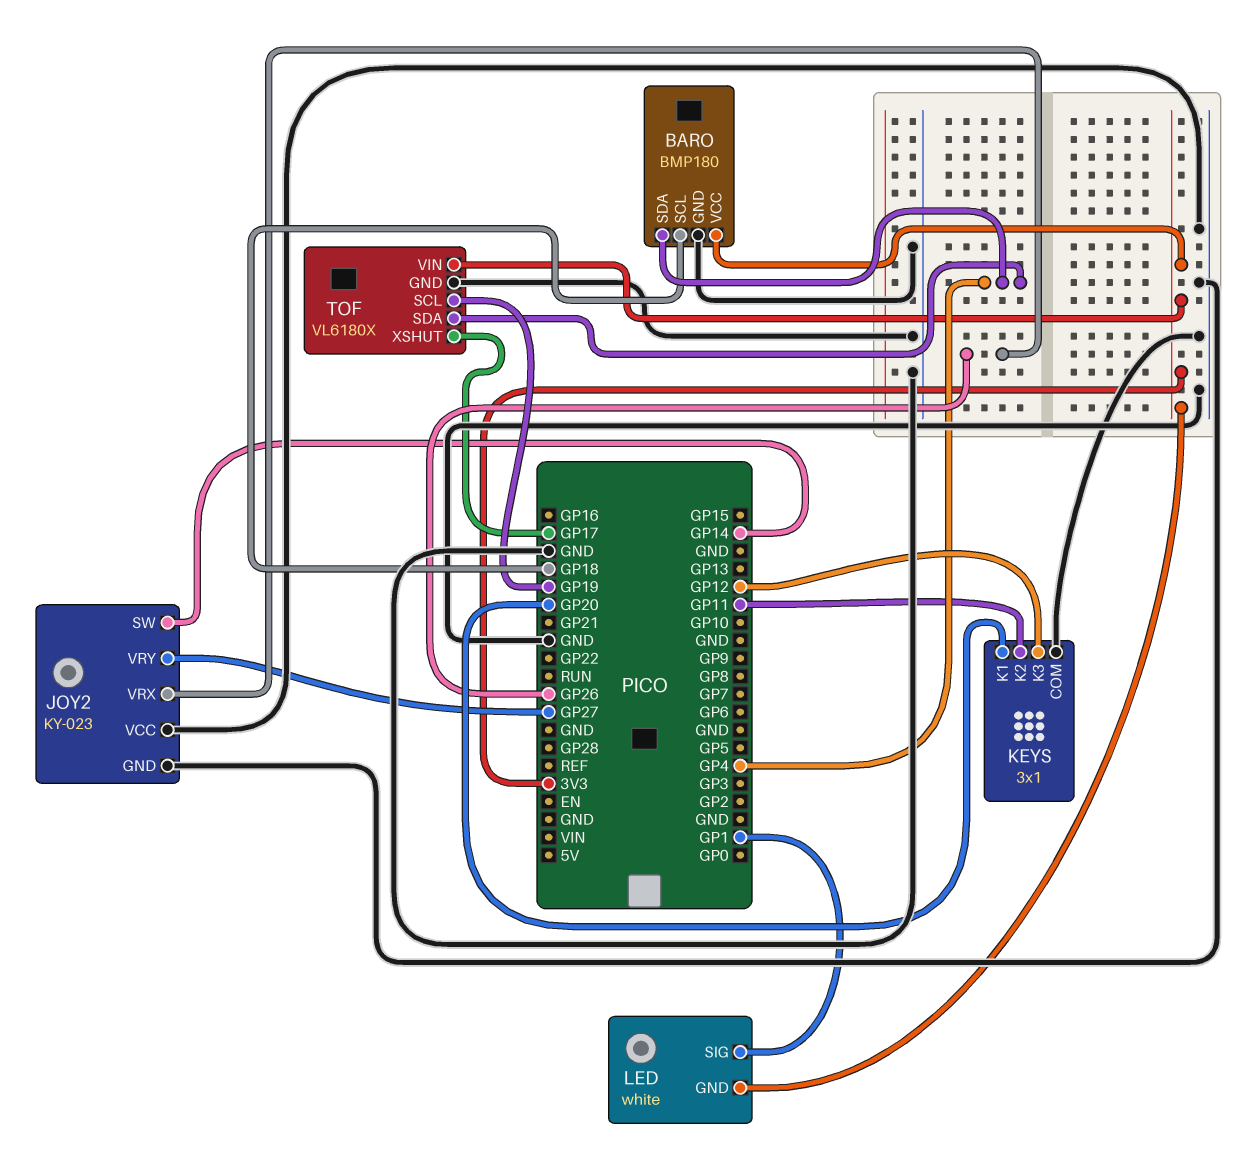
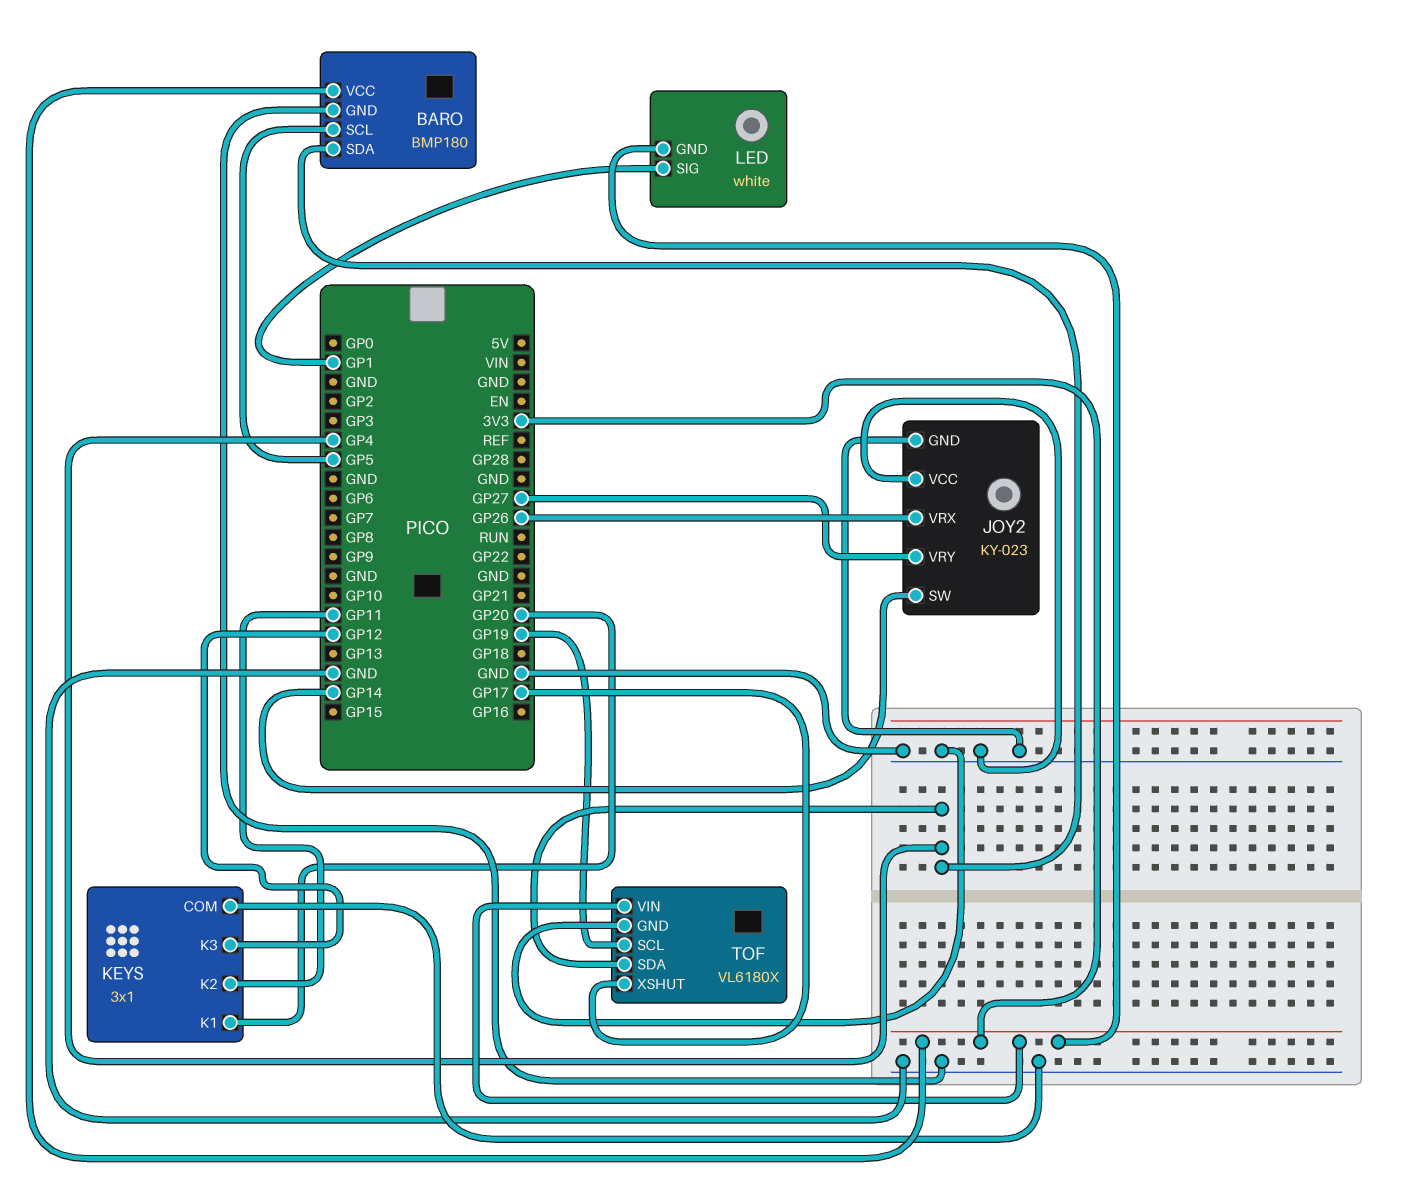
BARO pin SCL: GP18 -> GP5

